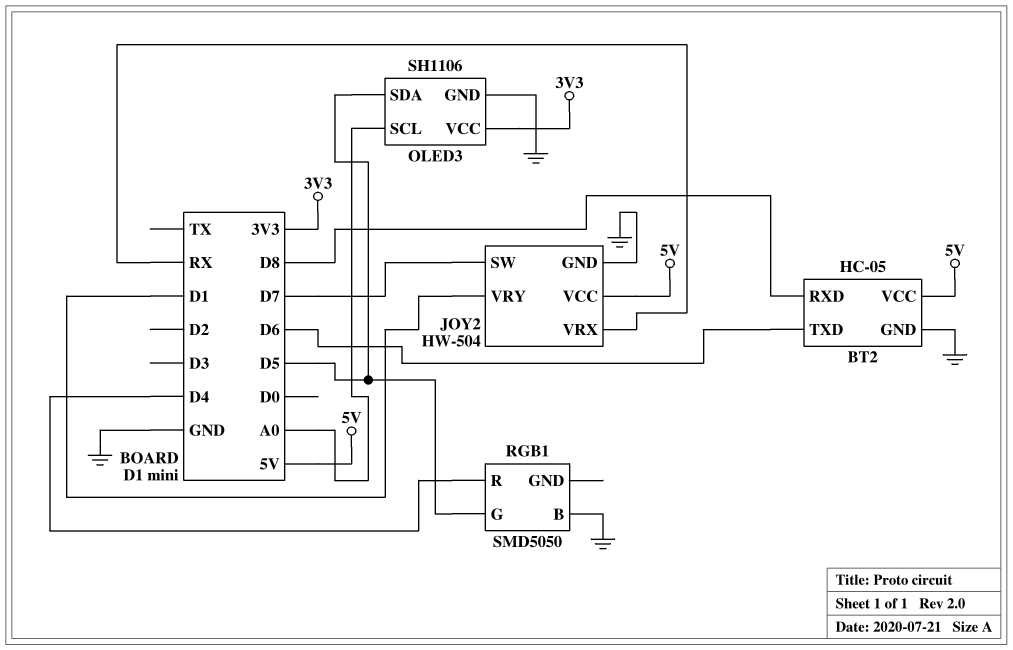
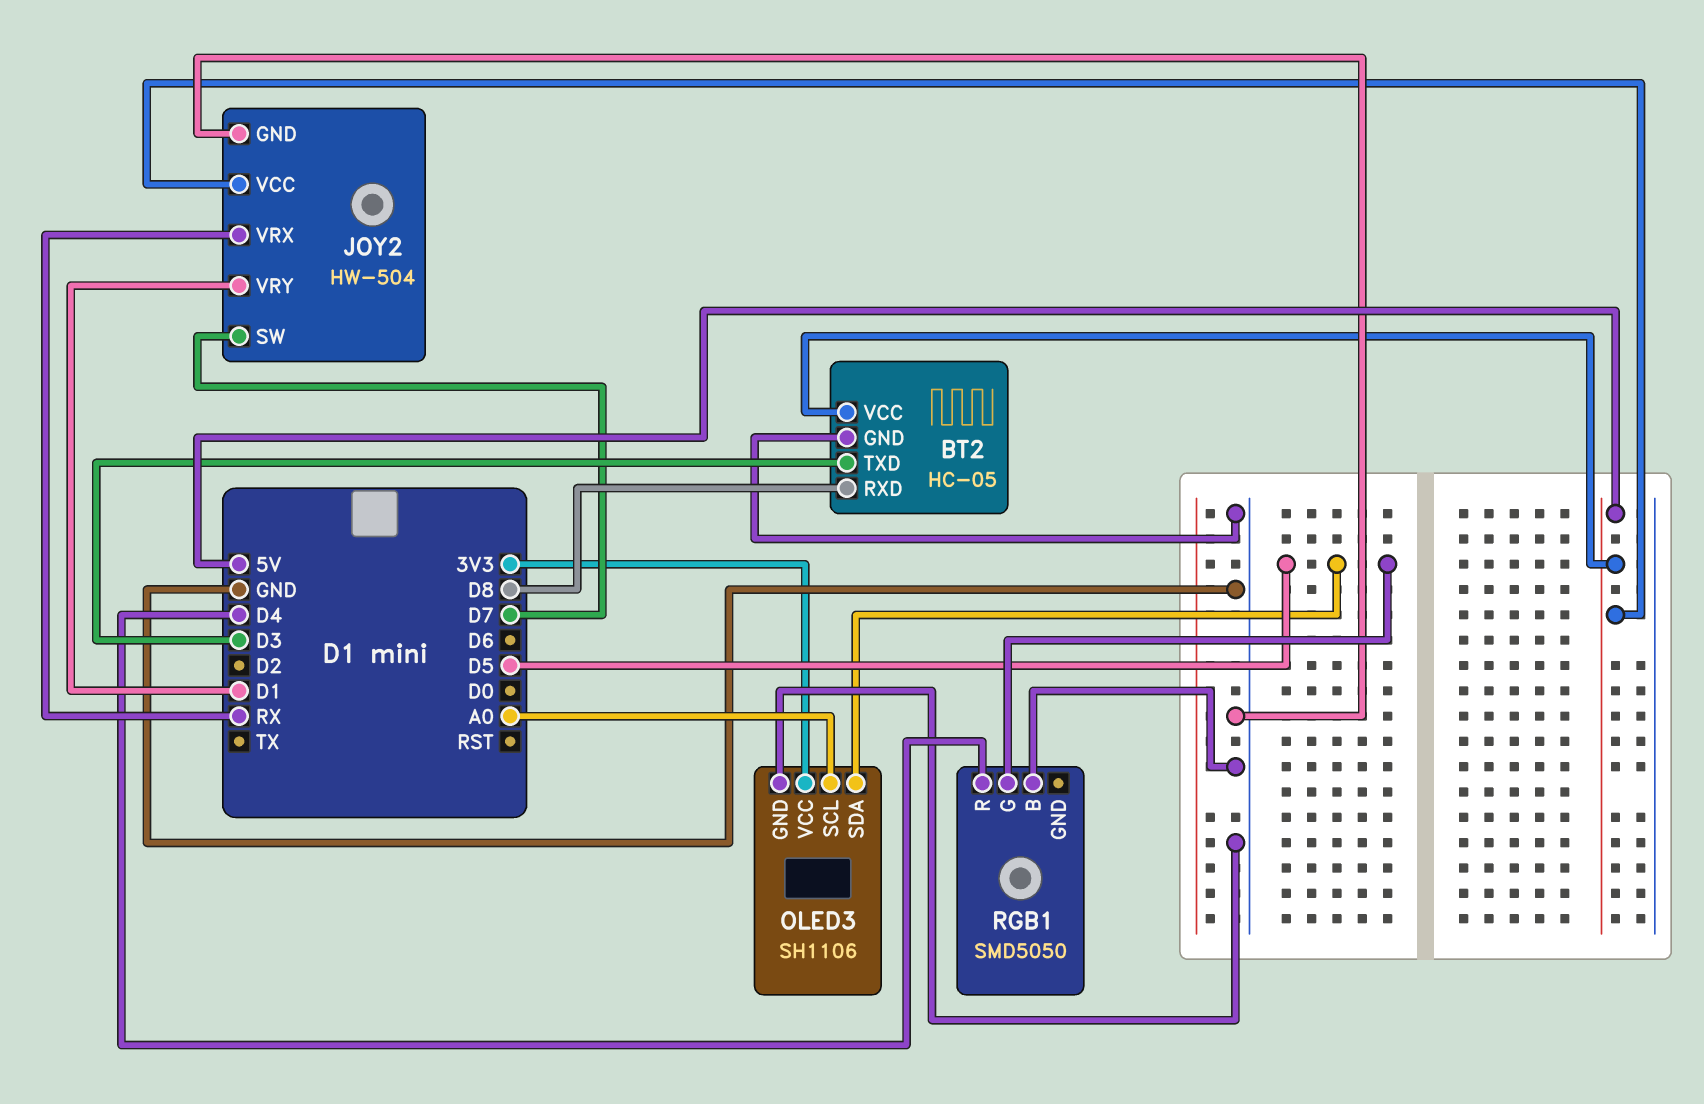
BT2 pin TXD: D6 -> D3

